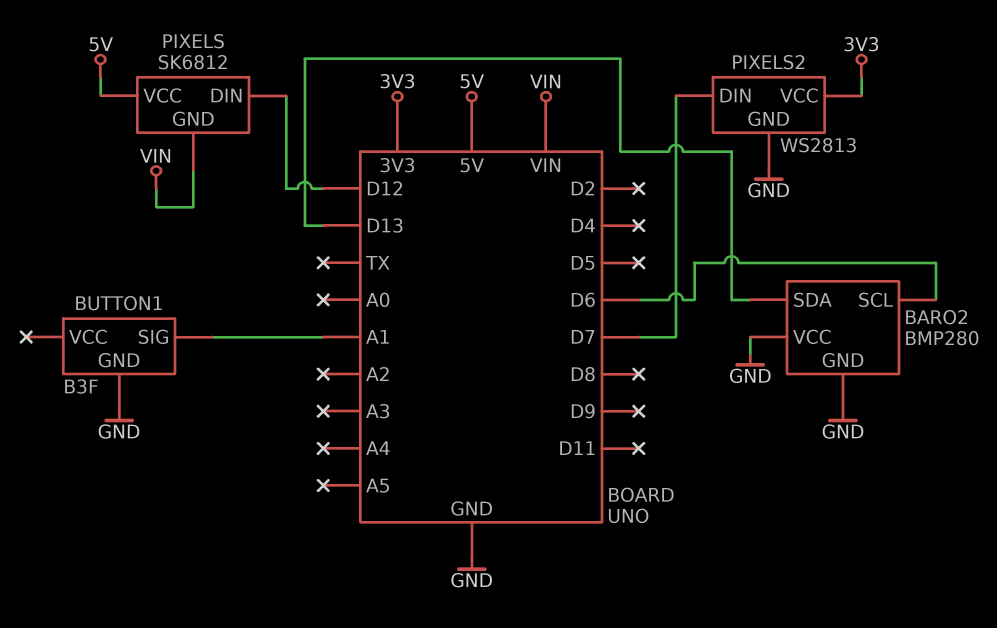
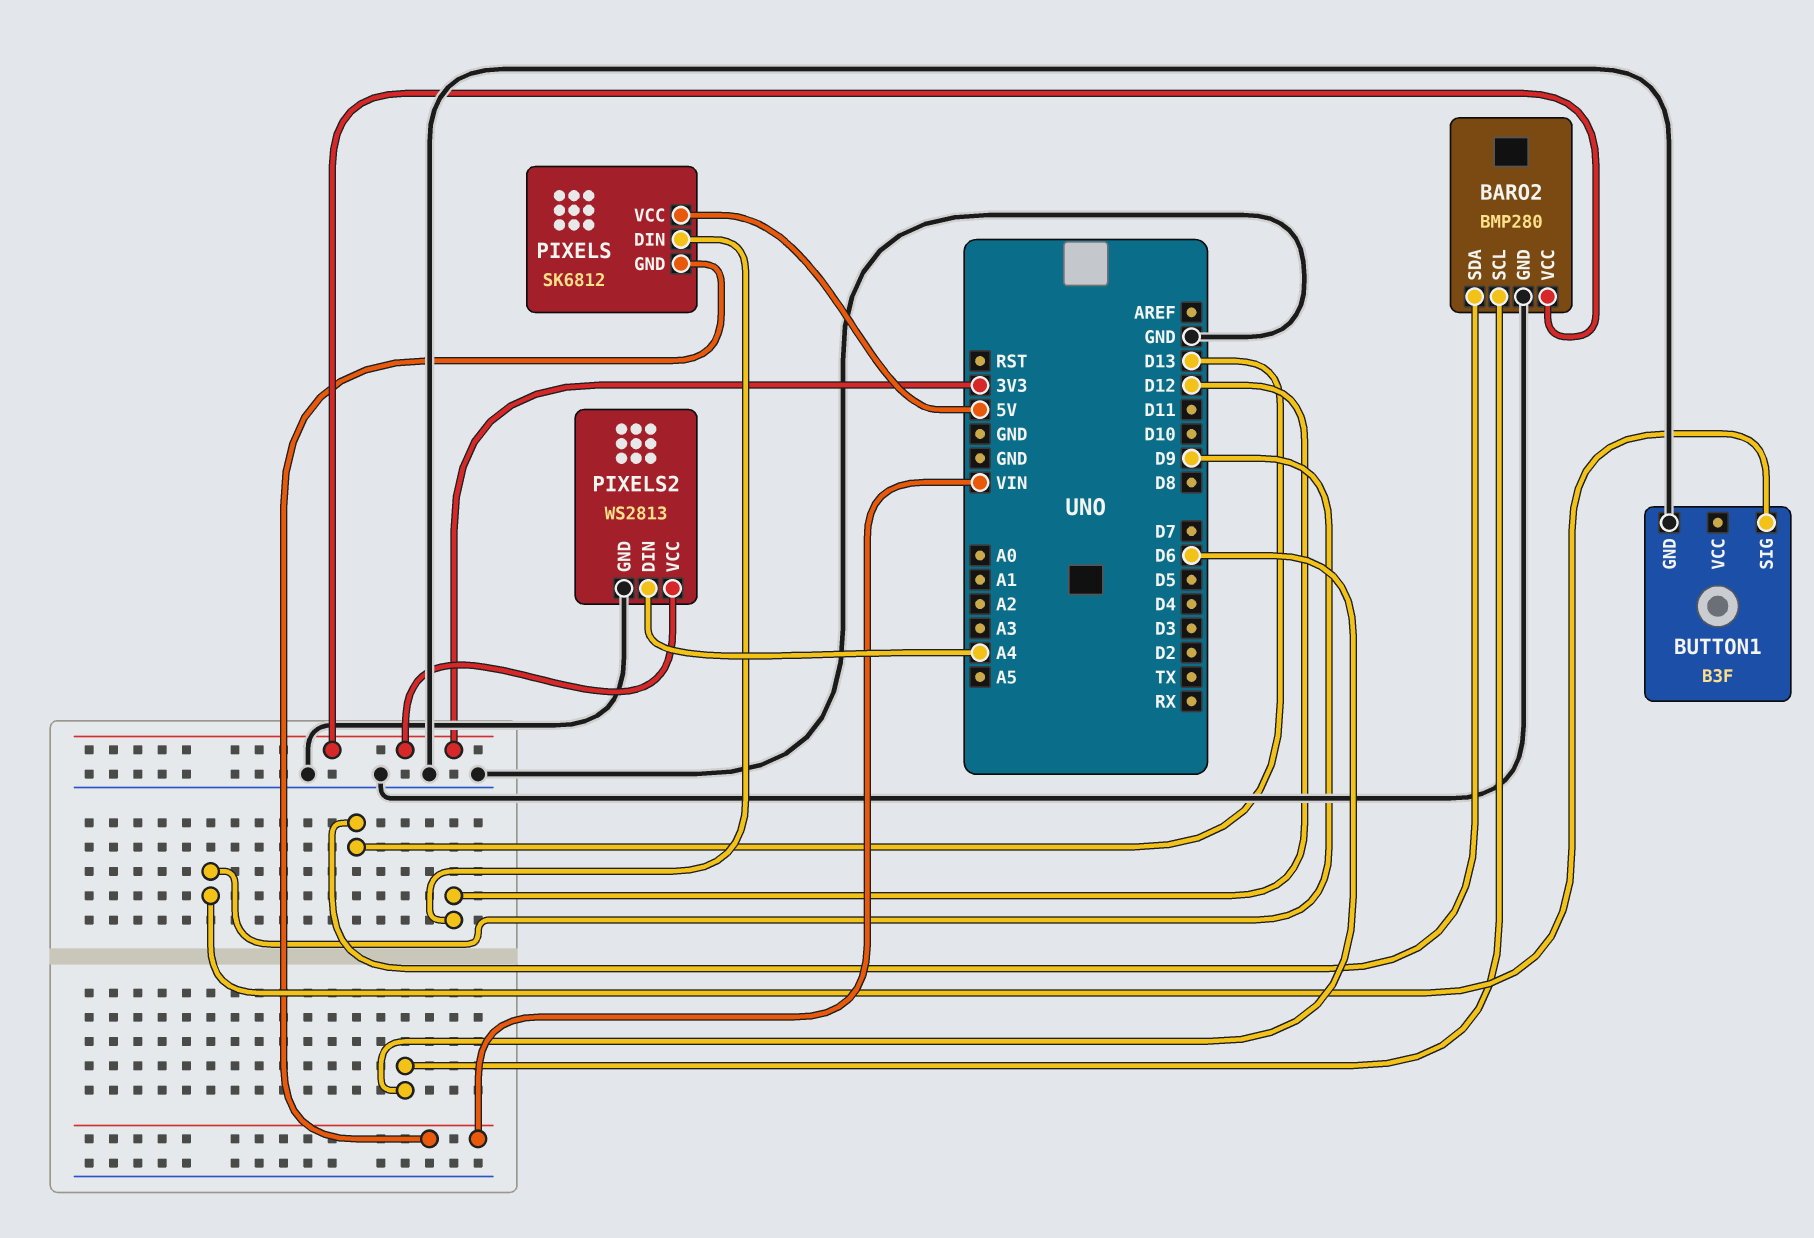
BARO2 pin VCC: GND -> 3V3
BUTTON1 pin SIG: A1 -> D9
PIXELS2 pin DIN: D7 -> A4

